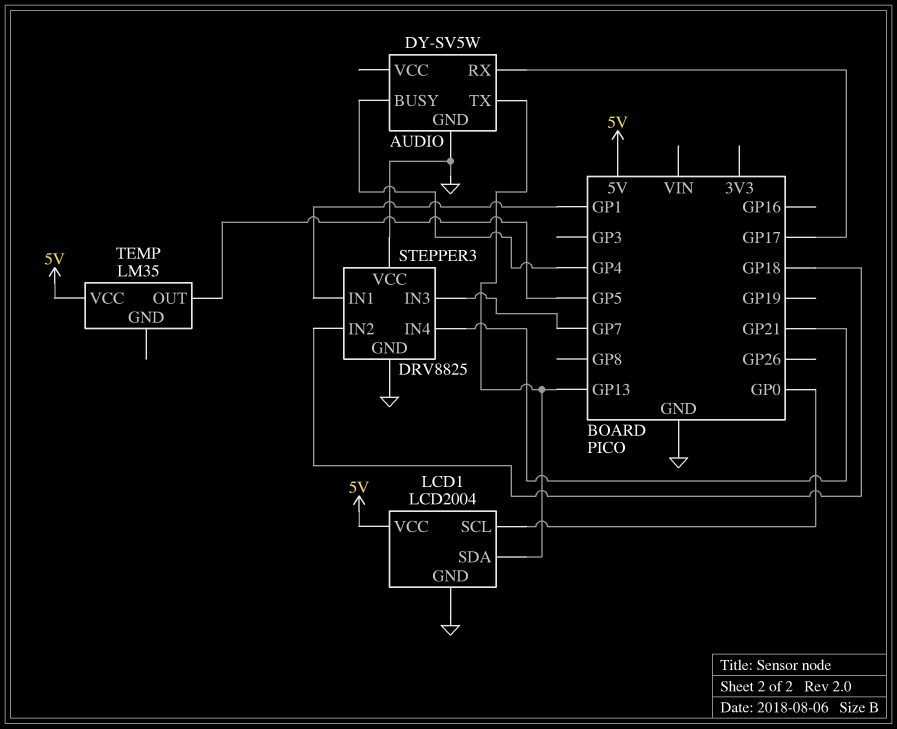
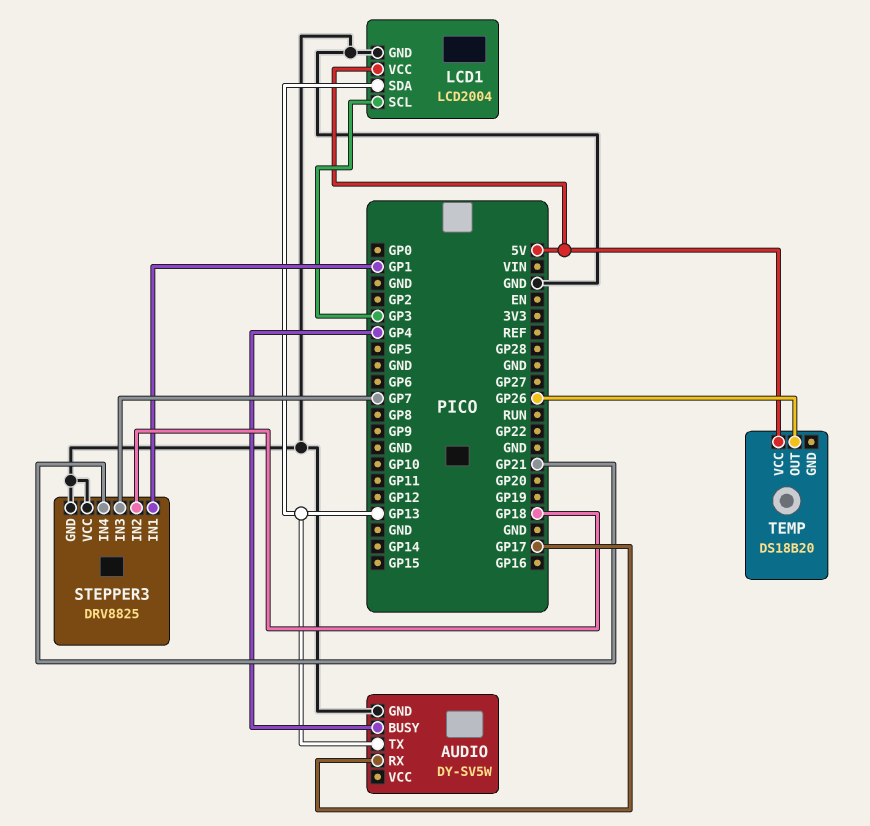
LCD1 pin SCL: GP0 -> GP3
TEMP: LM35 -> DS18B20
TEMP pin OUT: GP5 -> GP26

